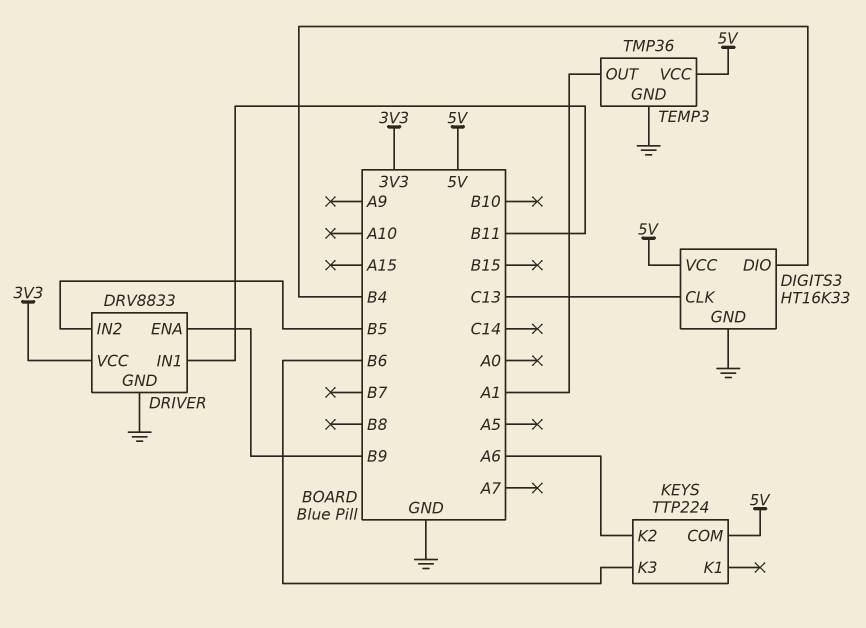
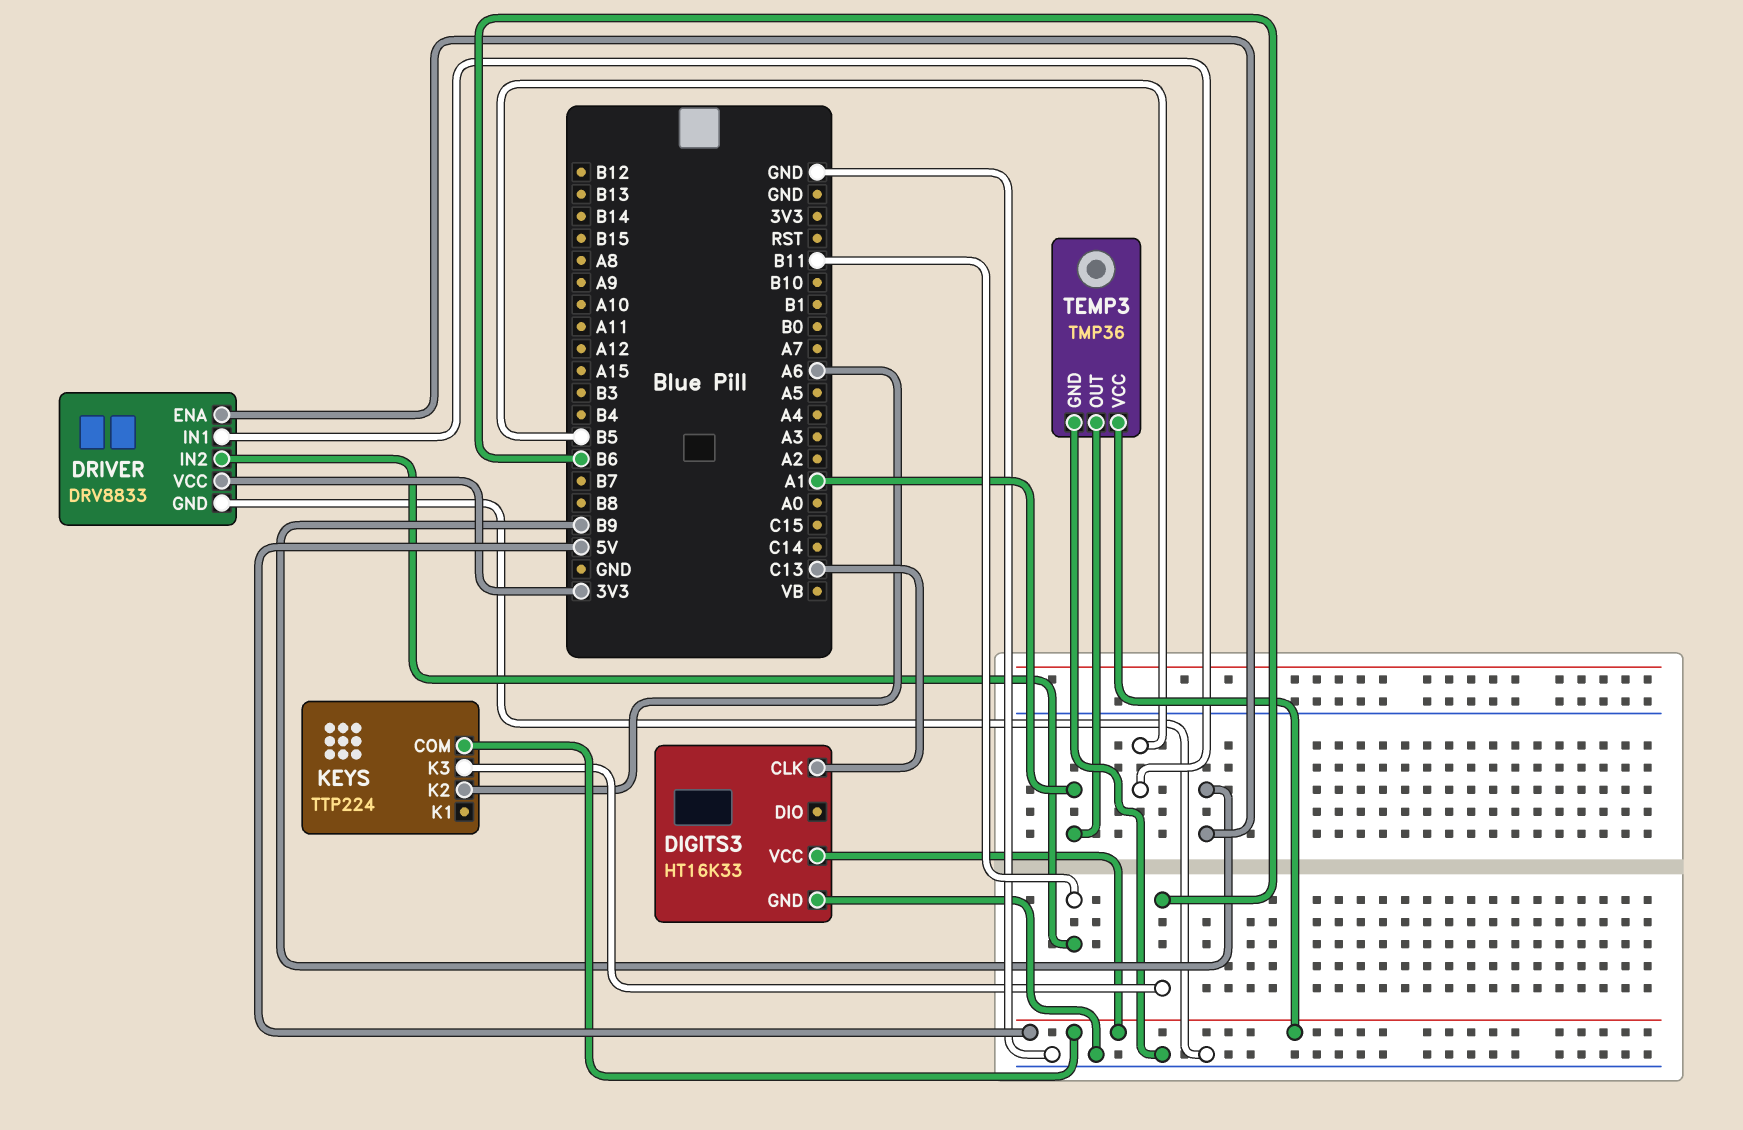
DIGITS3 pin DIO: B4 -> none
DRIVER pin IN1: B11 -> B5
DRIVER pin IN2: B5 -> B11

